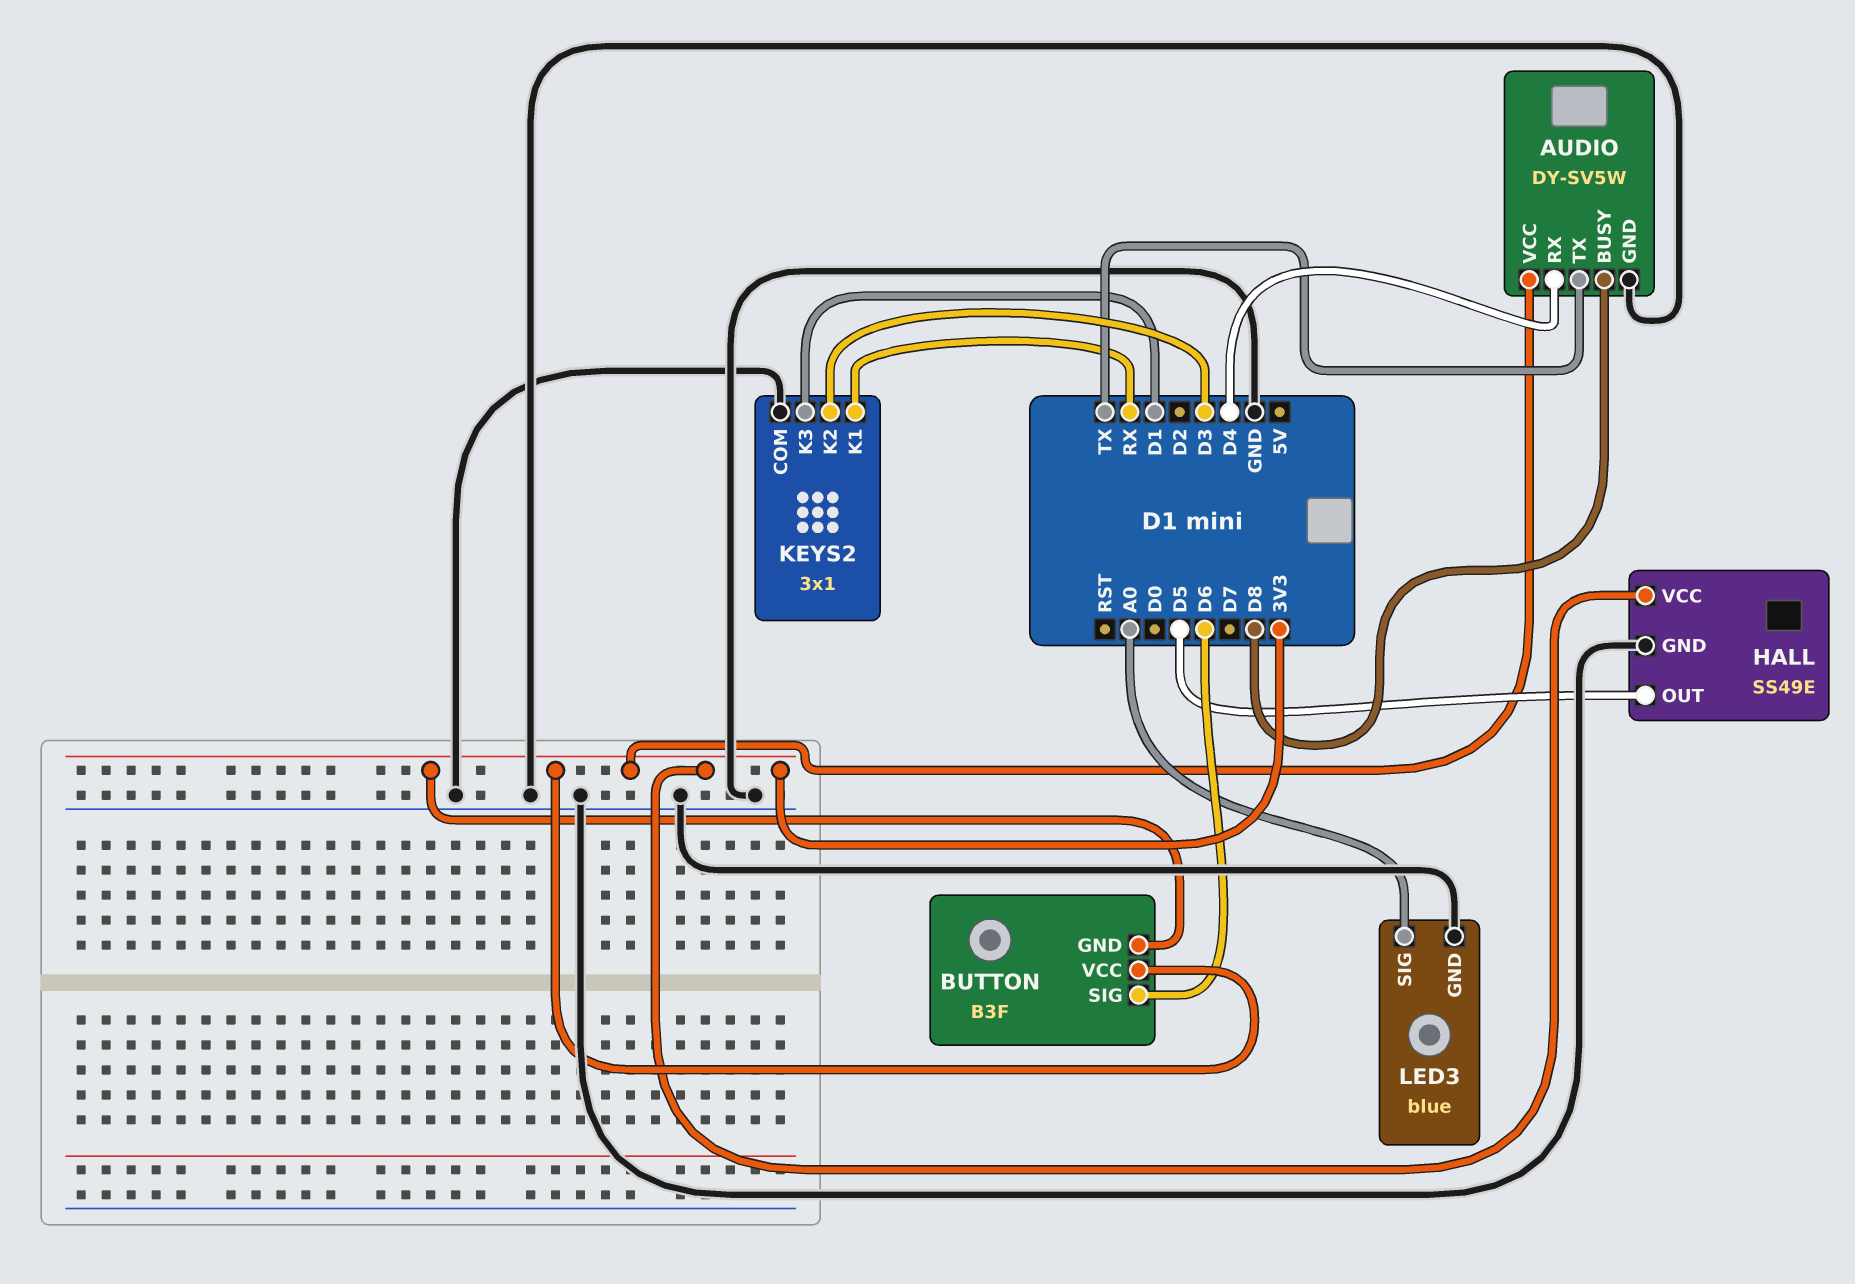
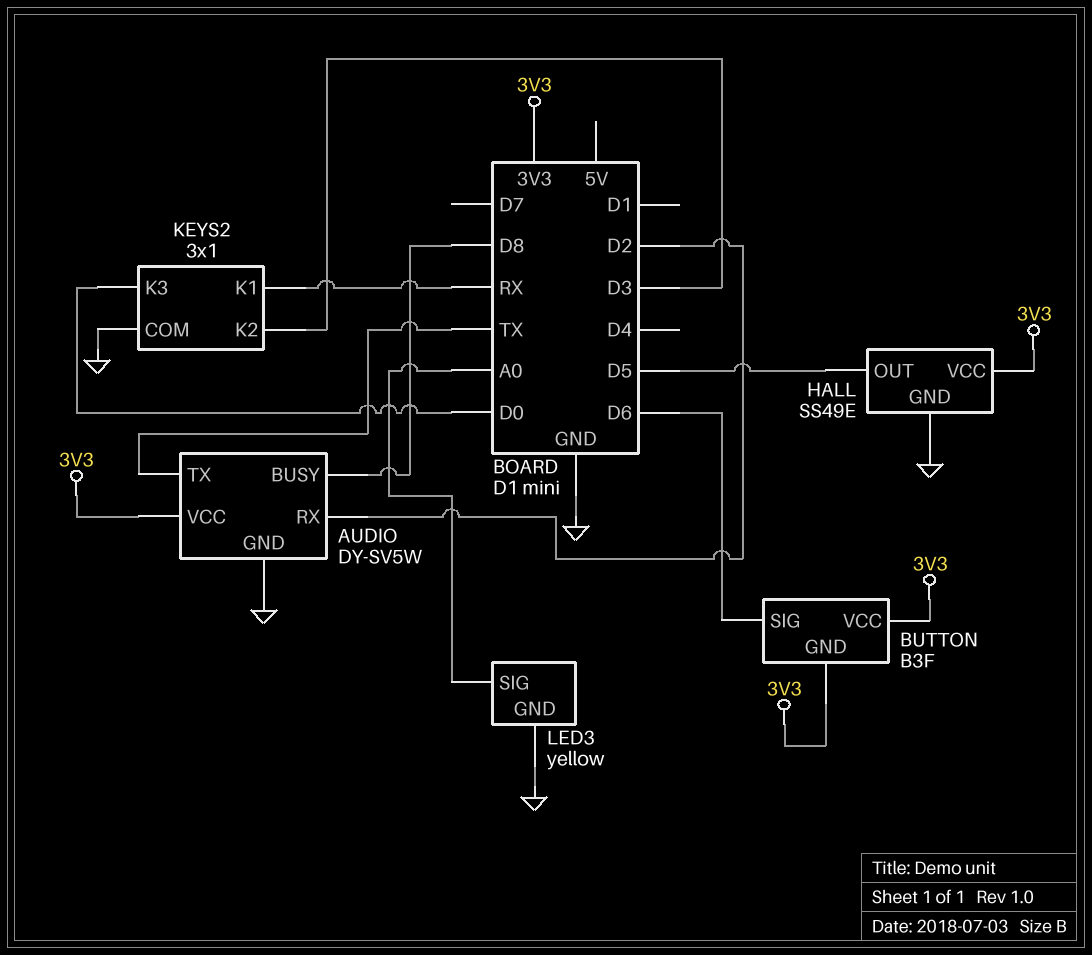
AUDIO pin RX: D4 -> D2
KEYS2 pin K3: D1 -> D0
LED3: blue -> yellow

